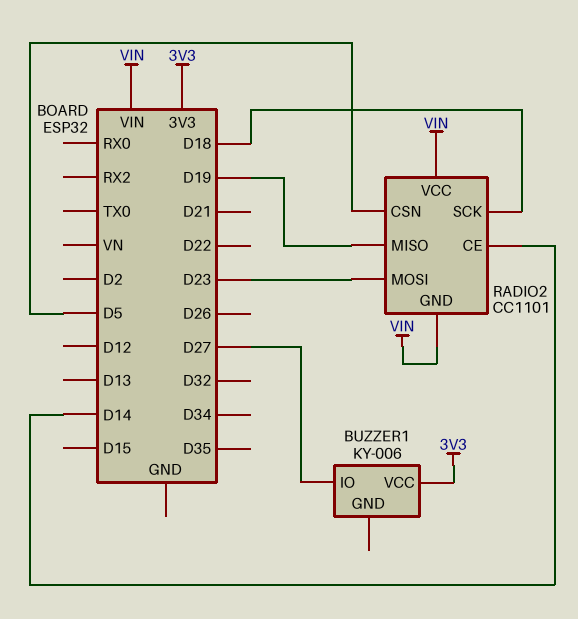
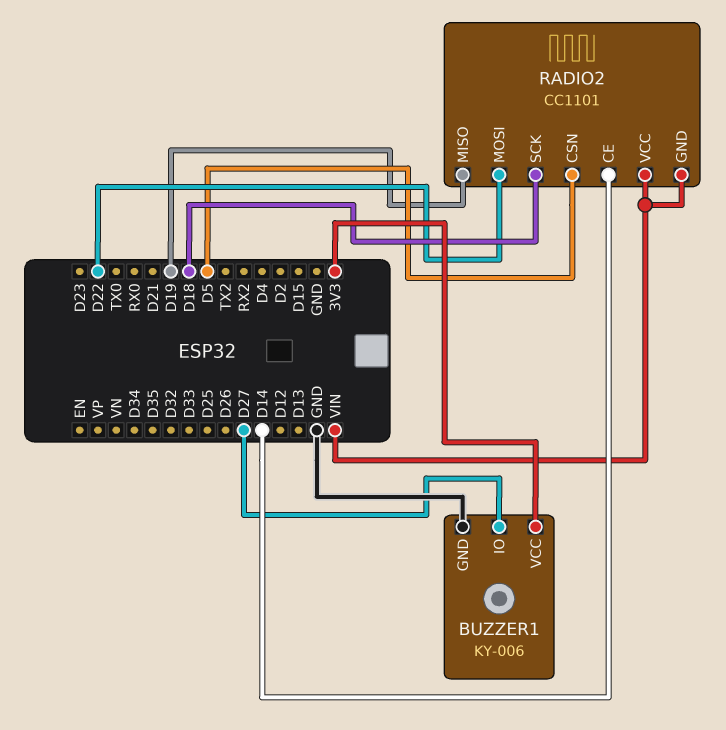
BUZZER1 pin GND: none -> GND
RADIO2 pin MOSI: D23 -> D22

